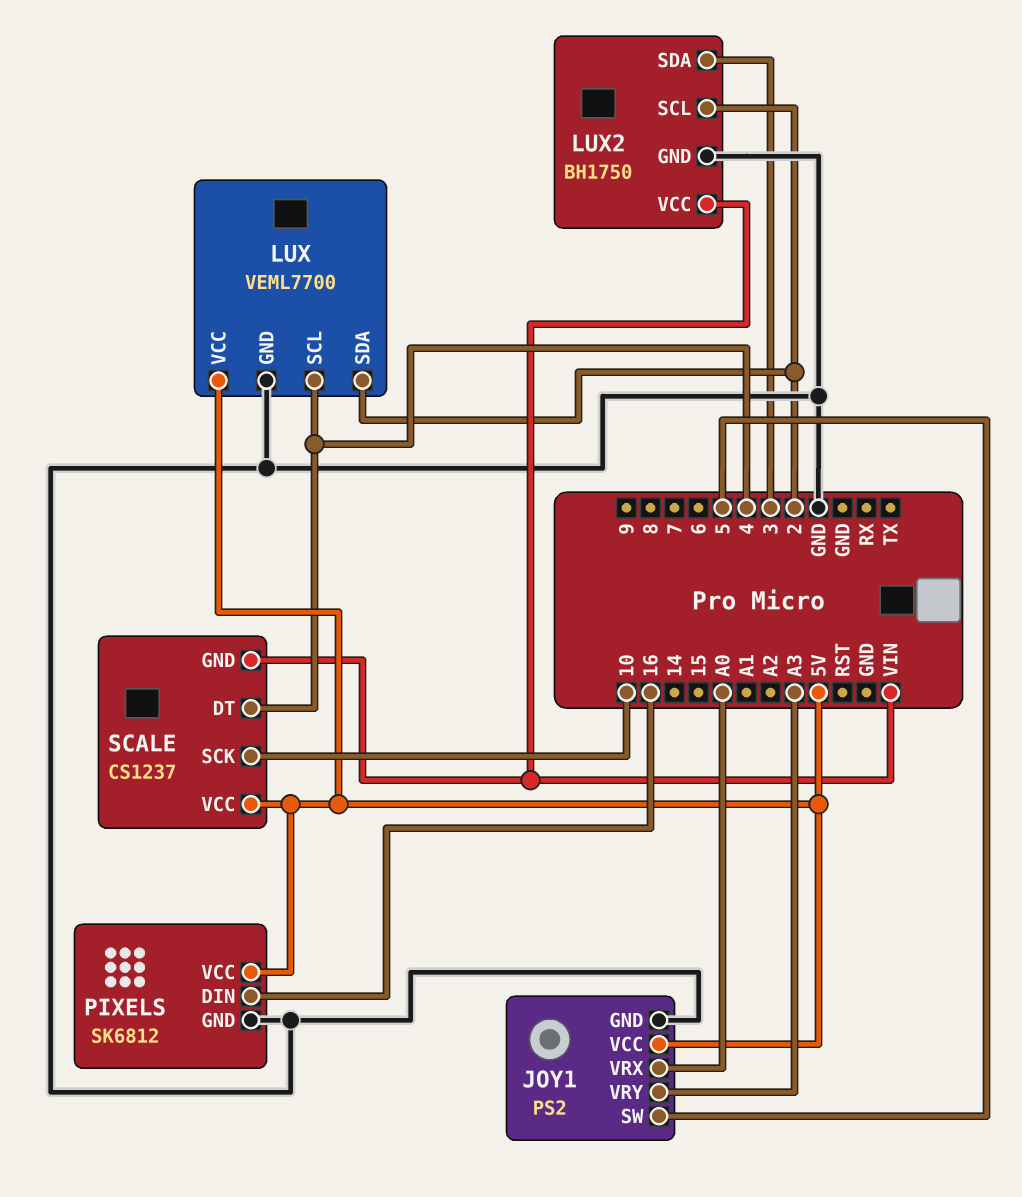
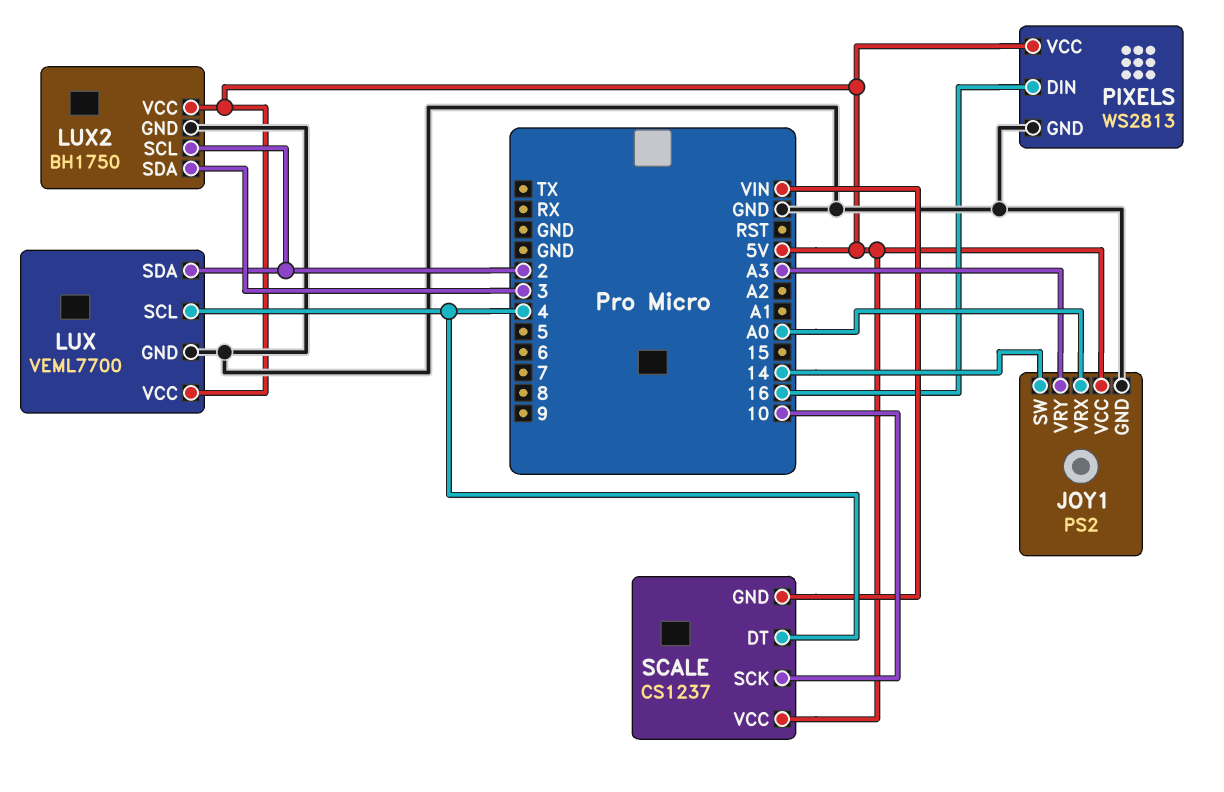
JOY1 pin SW: 5 -> 14
LUX2 pin VCC: VIN -> 5V
PIXELS: SK6812 -> WS2813

